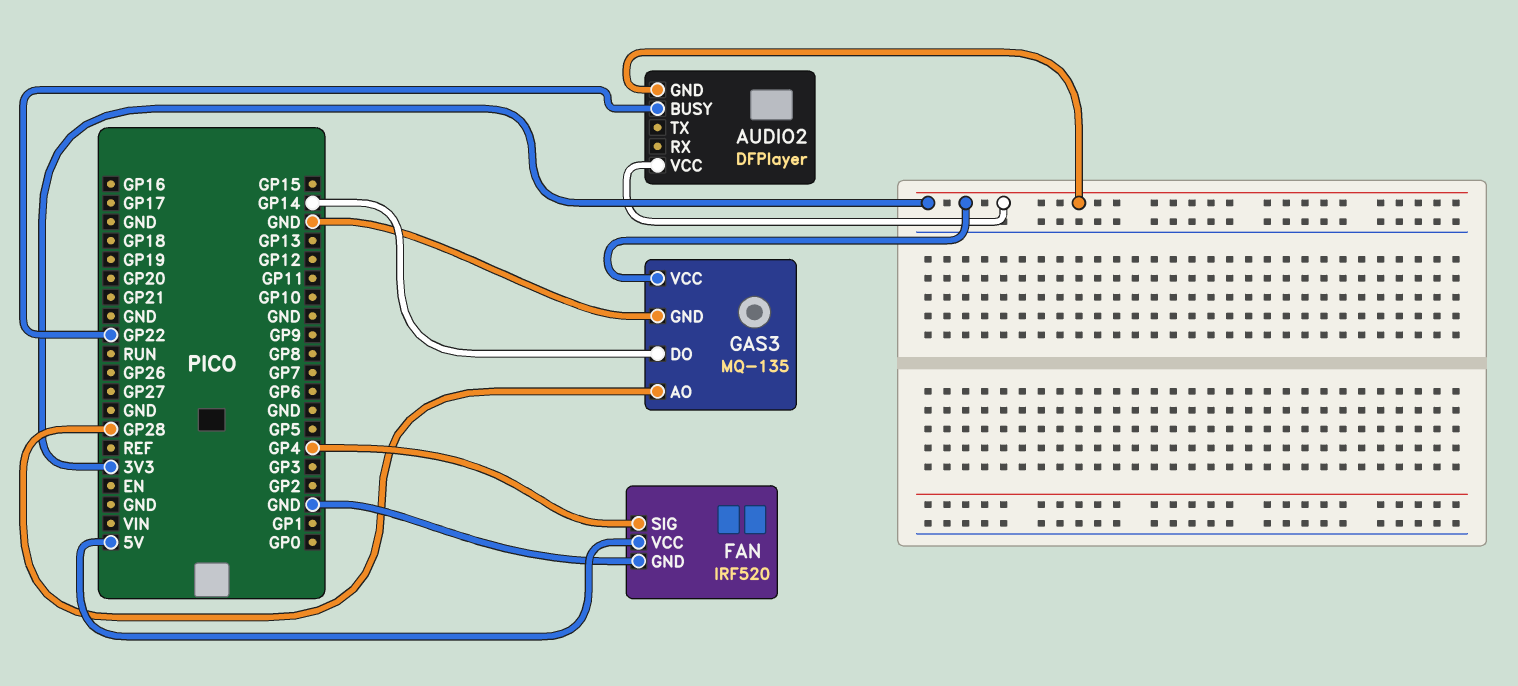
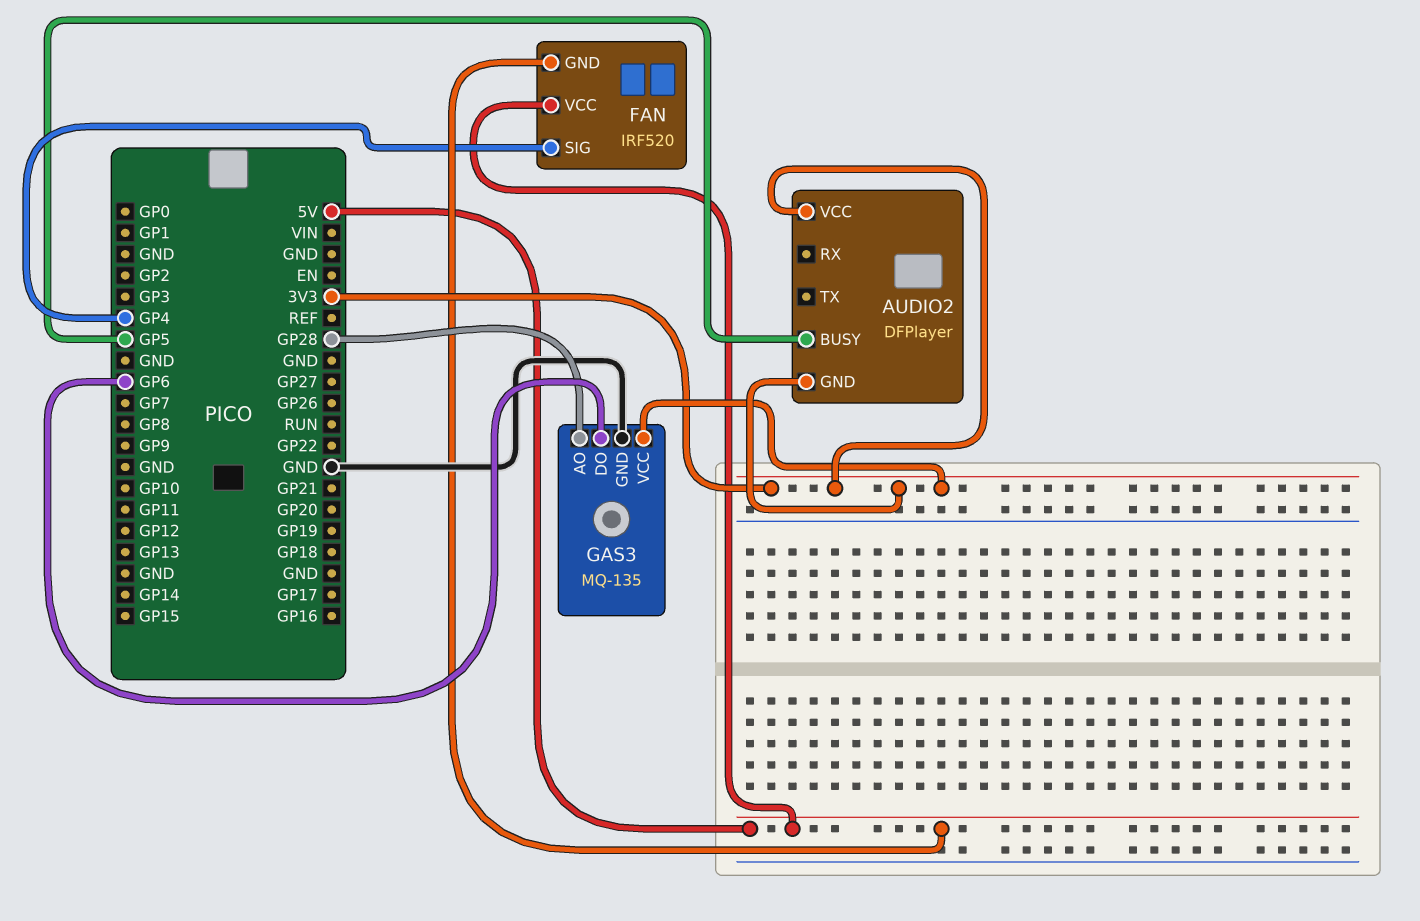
AUDIO2 pin BUSY: GP22 -> GP5
FAN pin GND: GND -> 5V
GAS3 pin DO: GP14 -> GP6

